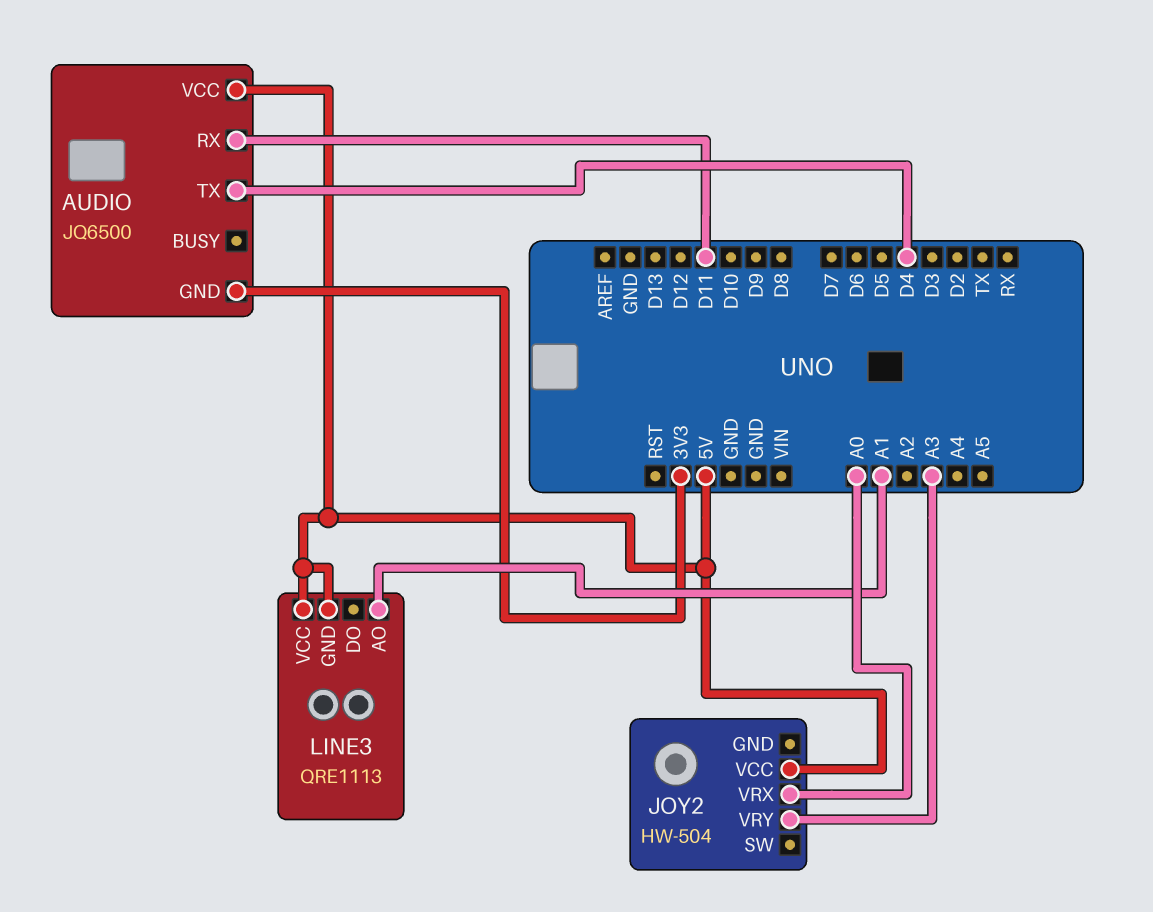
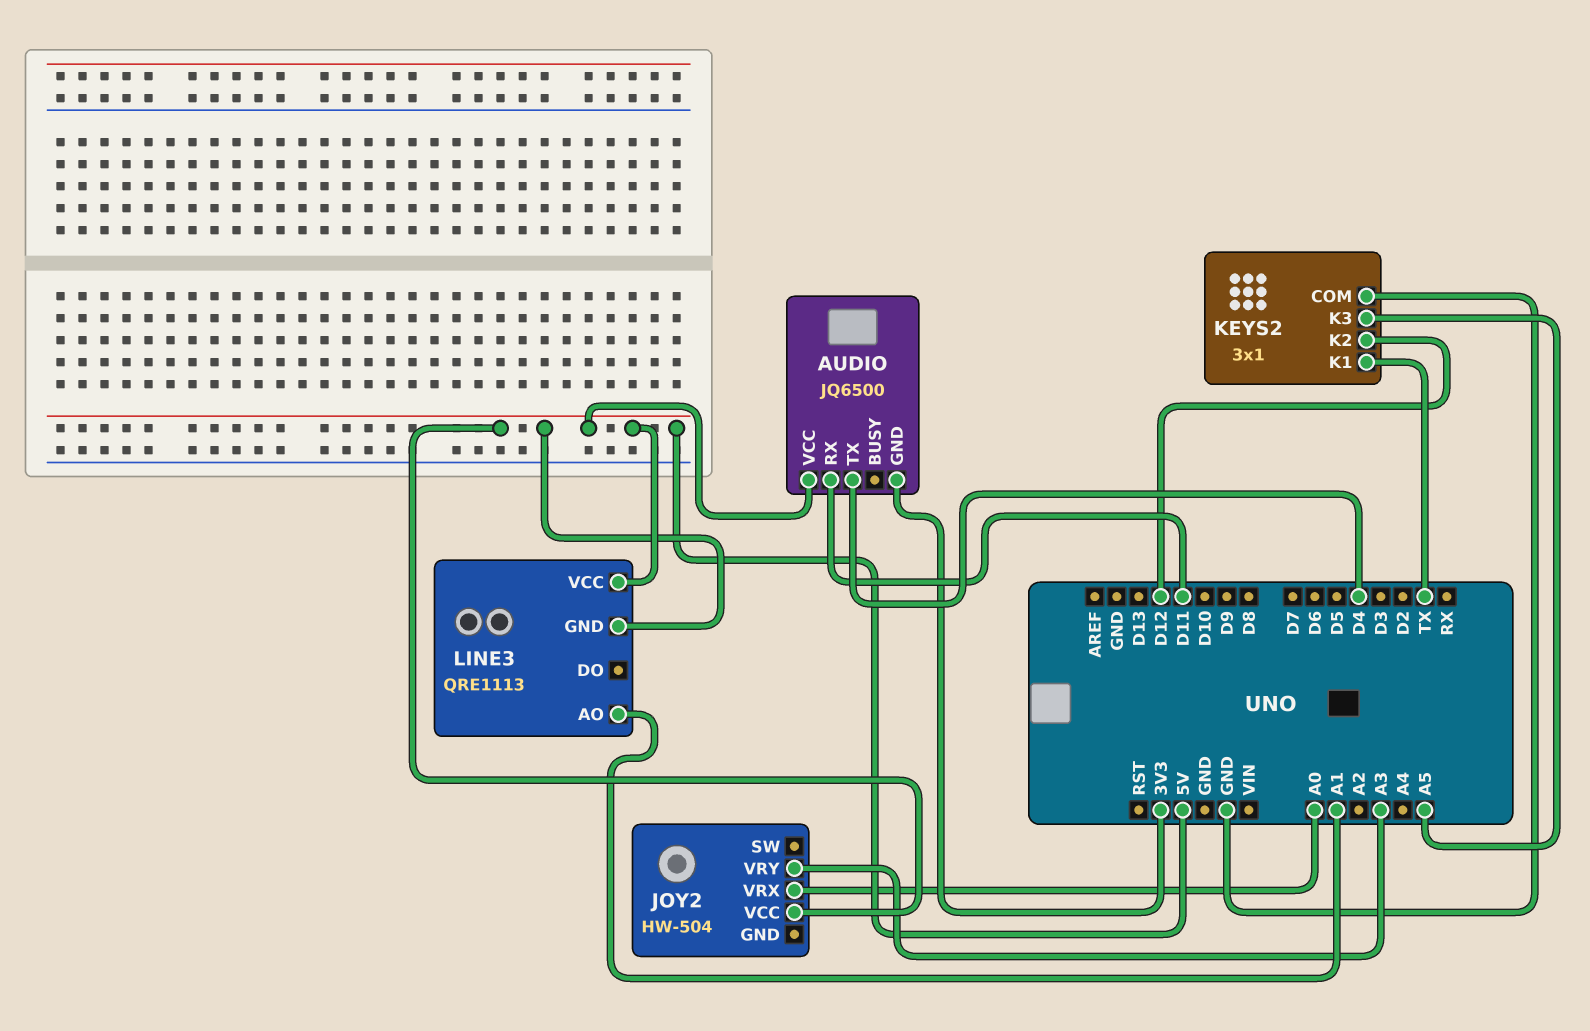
KEYS2: none -> 3x1
KEYS2 pin COM: none -> GND
KEYS2 pin K1: none -> TX
KEYS2 pin K2: none -> D12
KEYS2 pin K3: none -> A5

